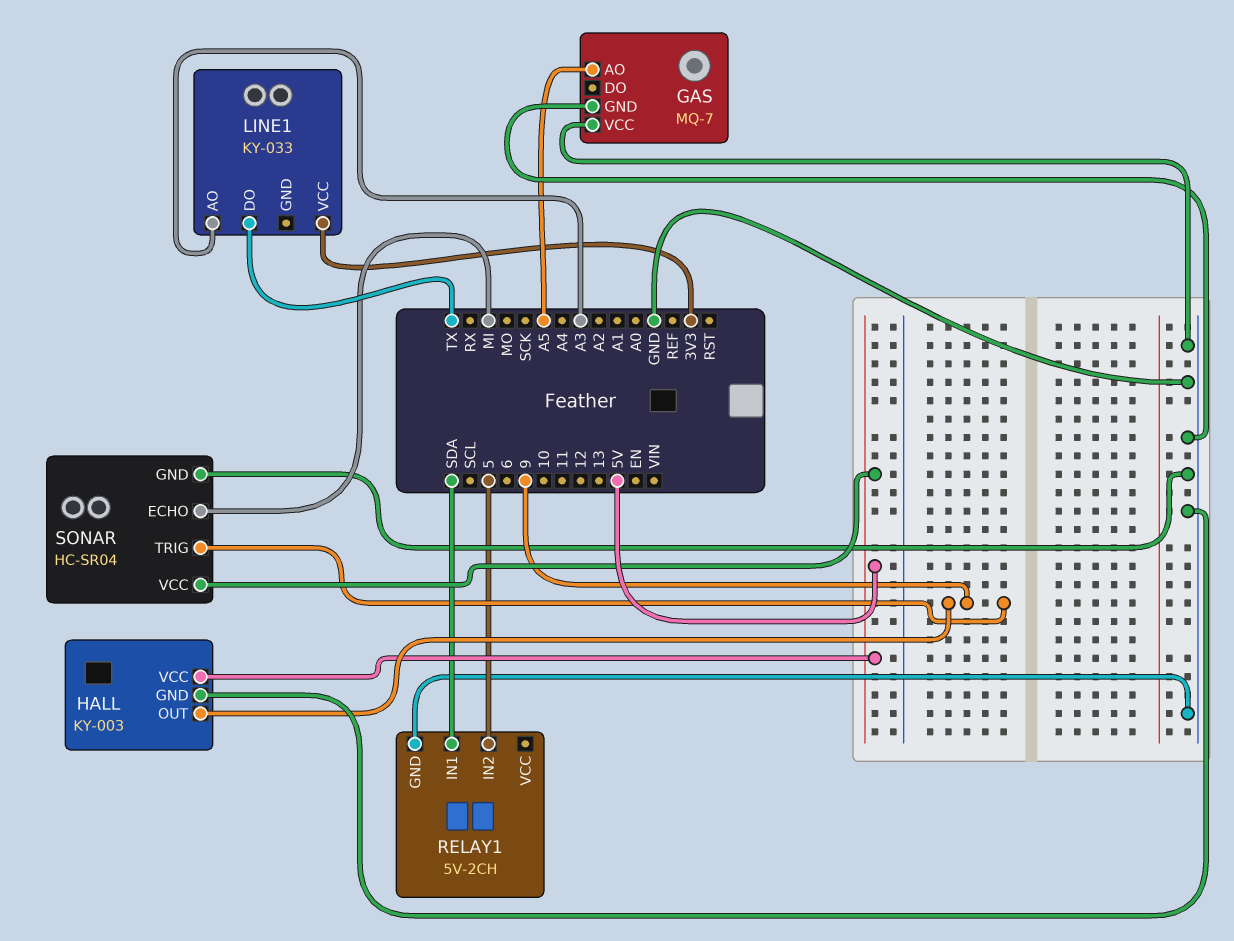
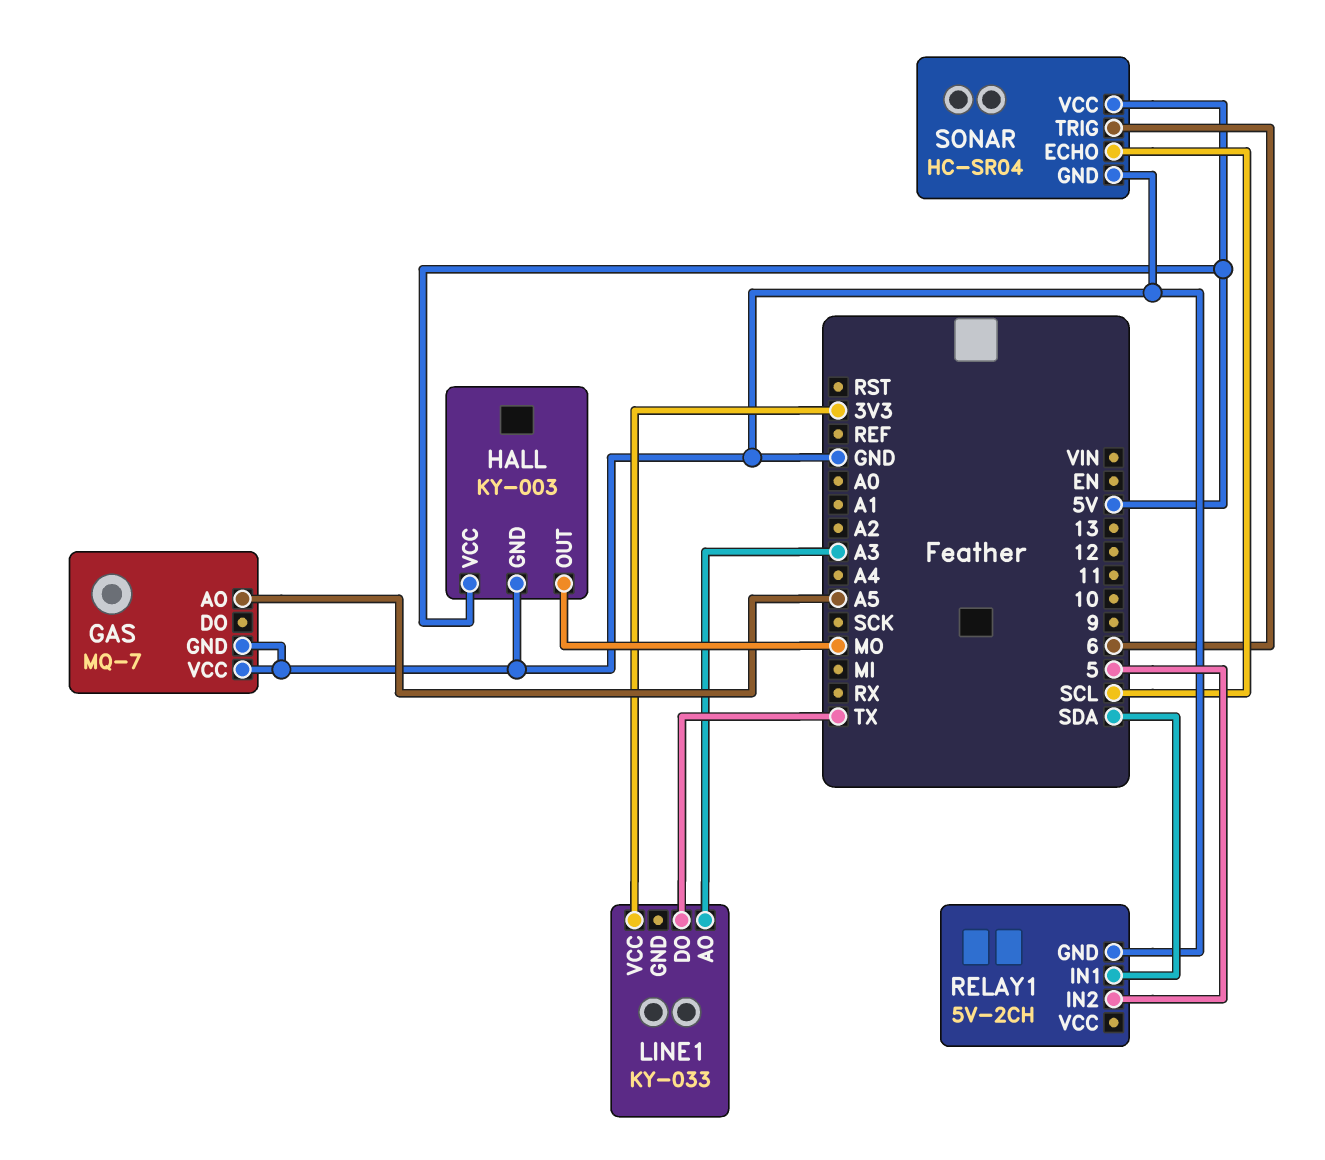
HALL pin OUT: 9 -> MO
SONAR pin ECHO: MI -> SCL
SONAR pin TRIG: 9 -> 6

